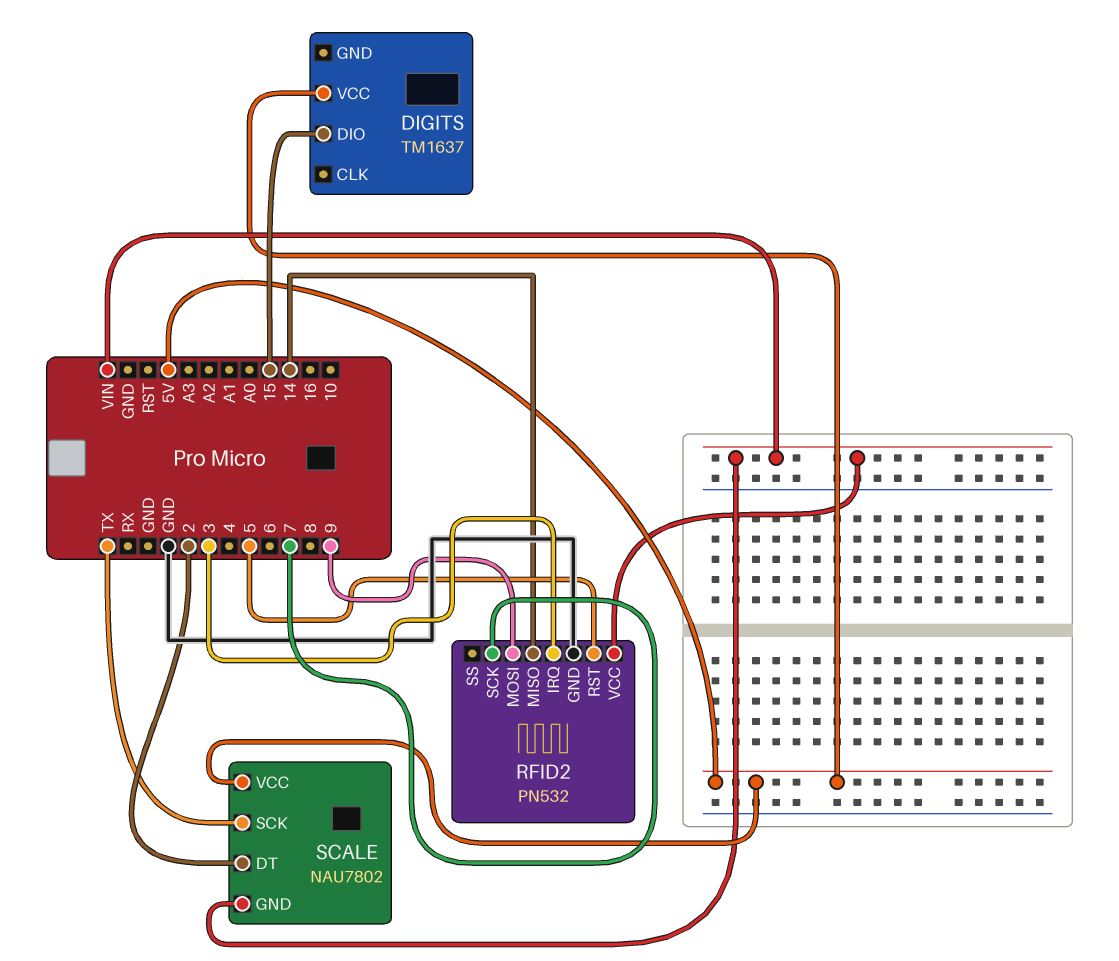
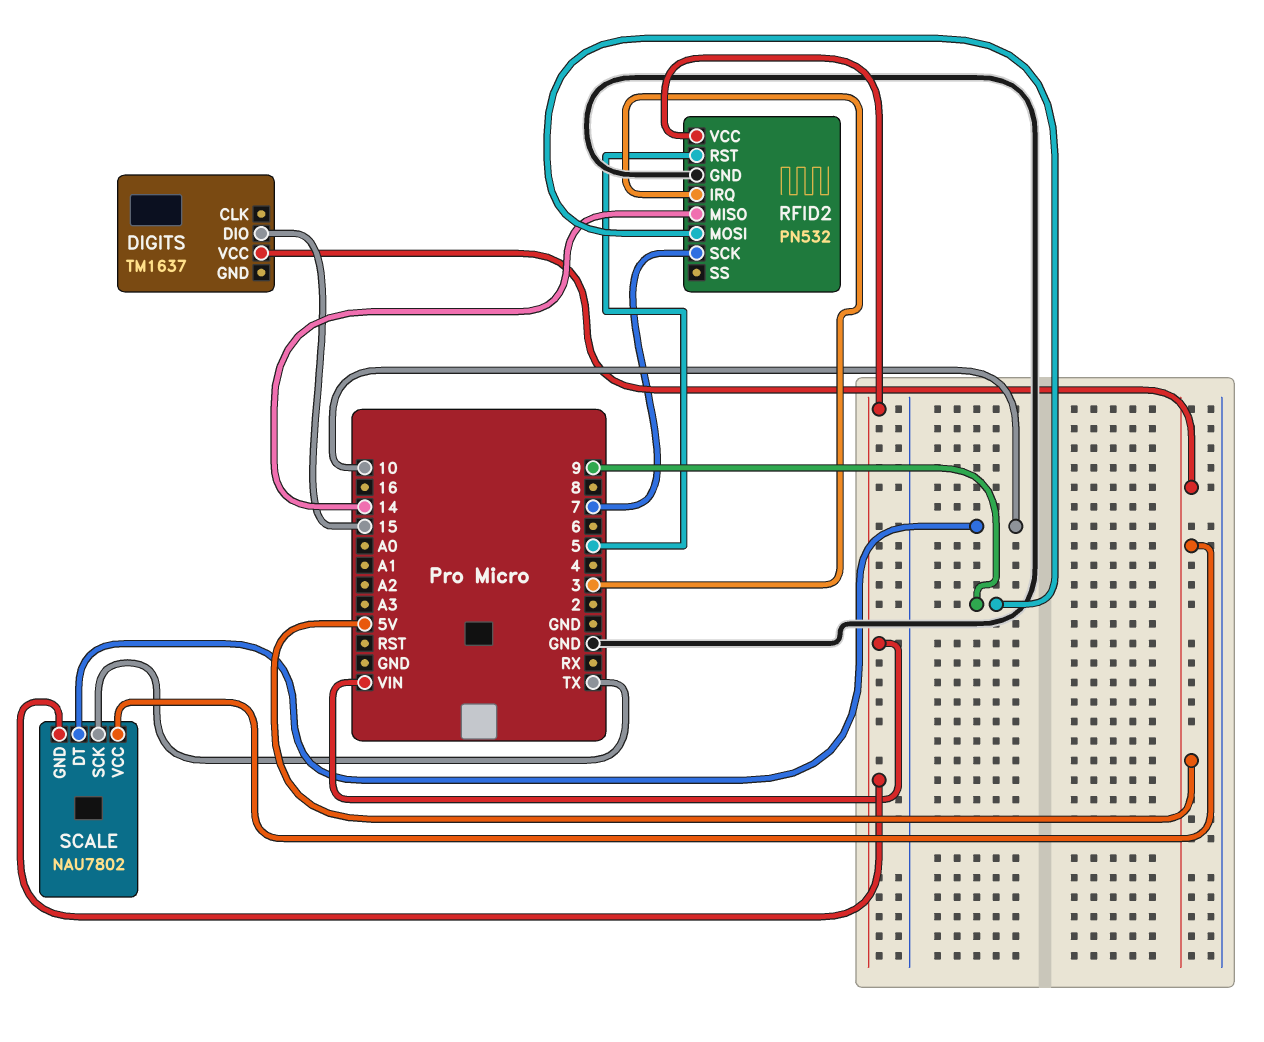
SCALE pin DT: 2 -> 10

